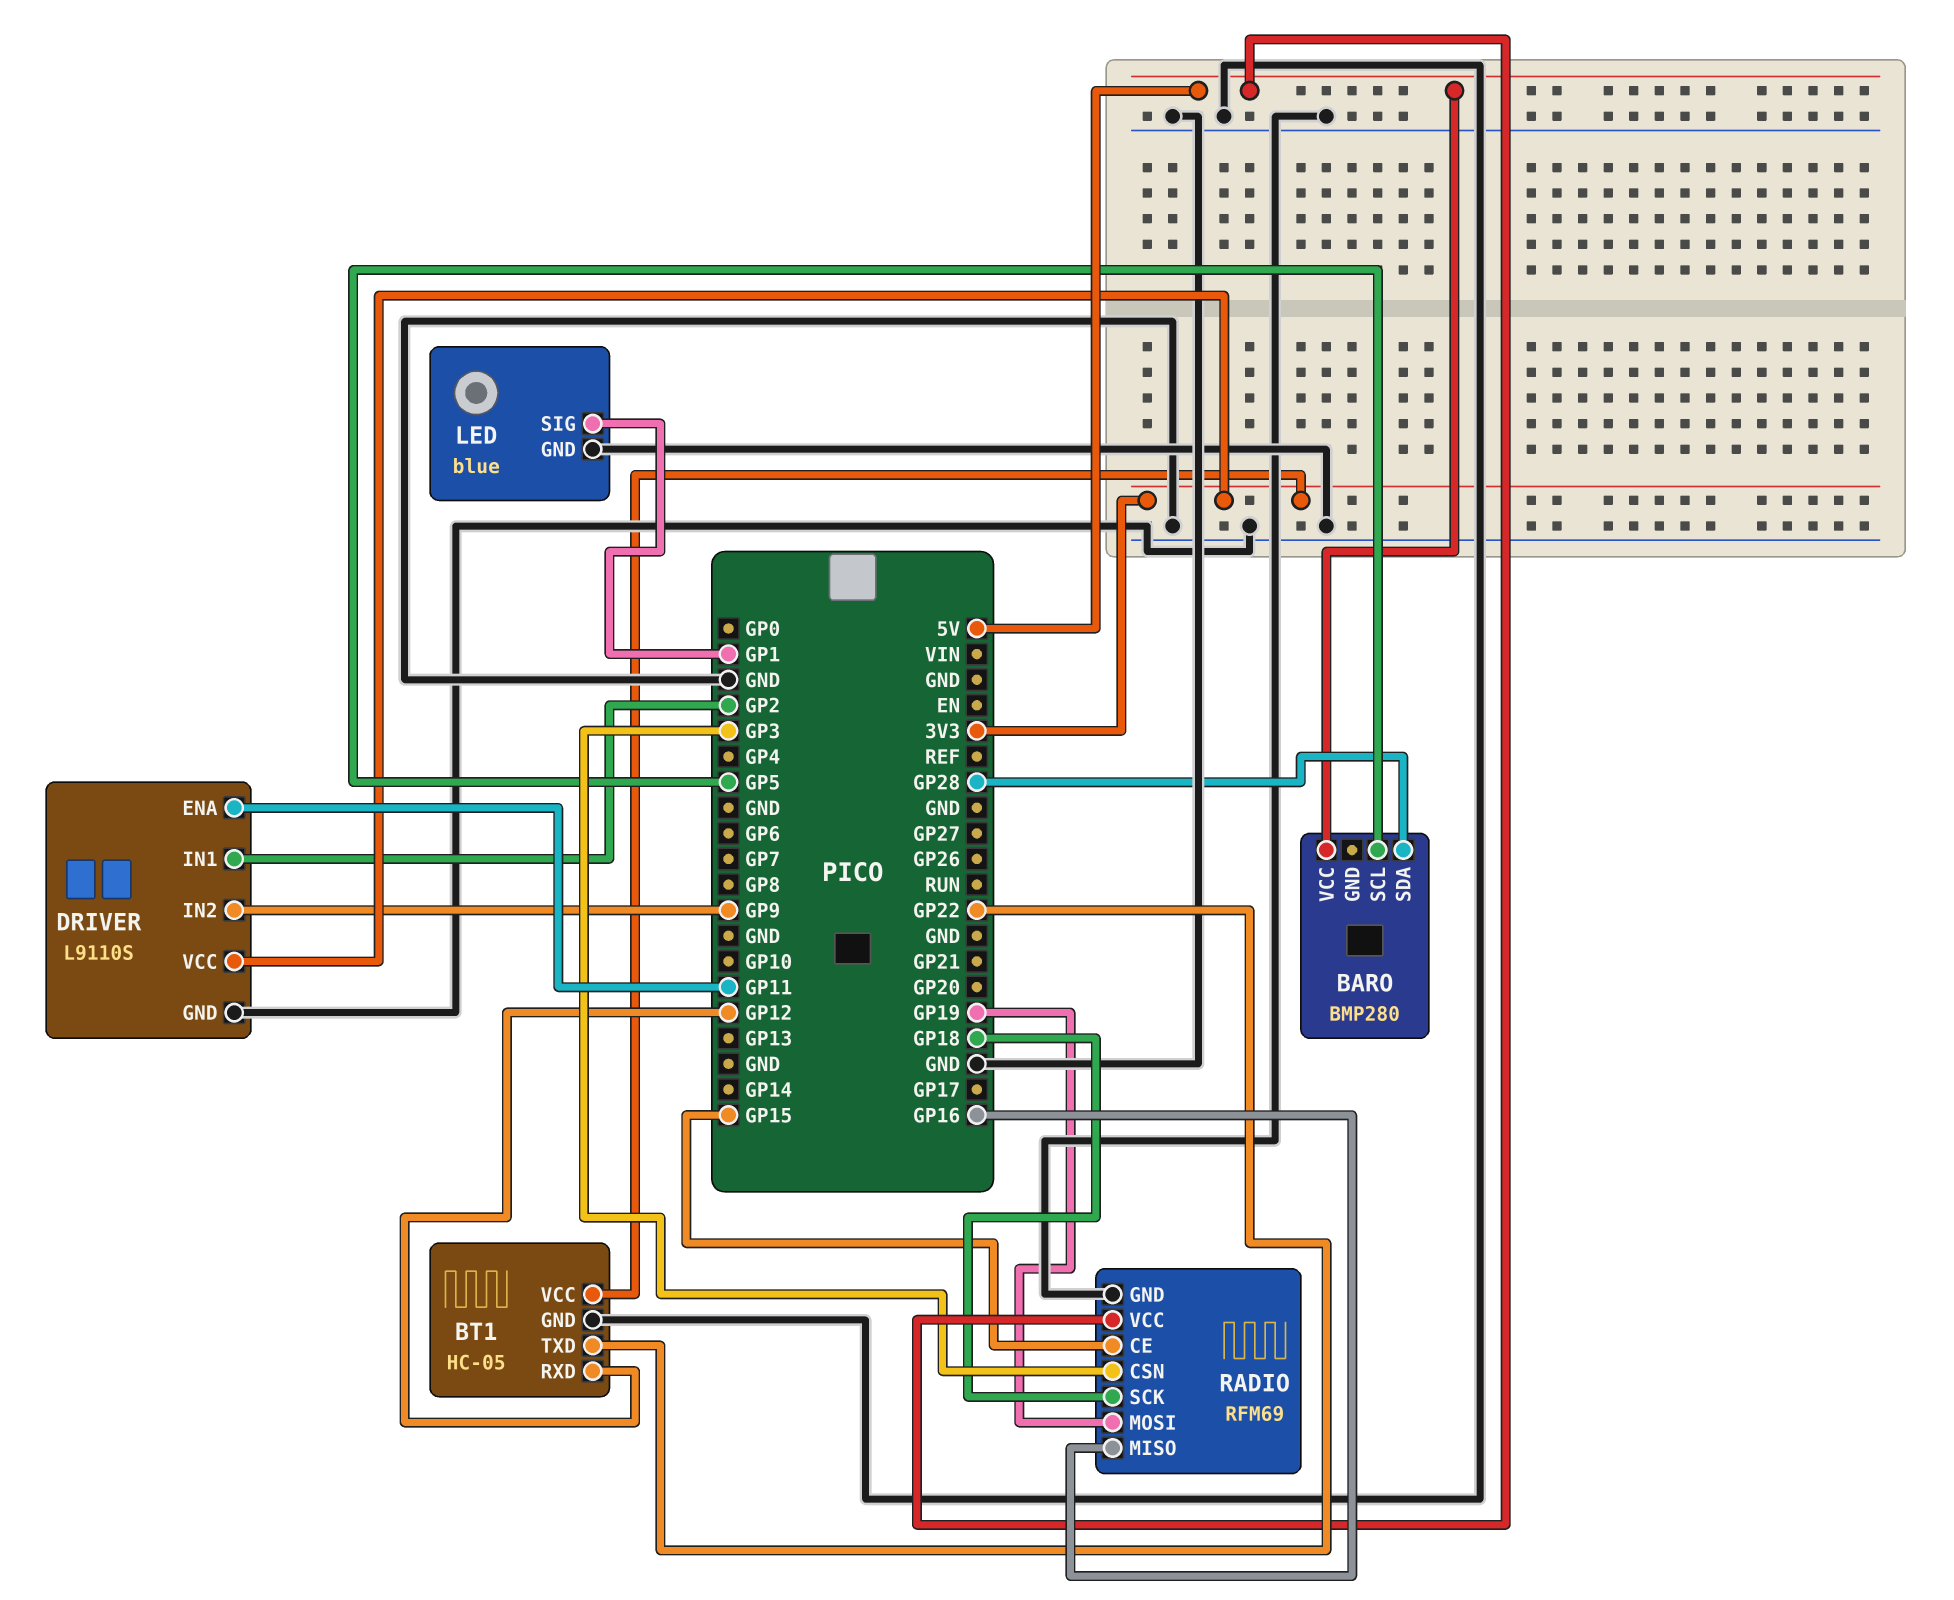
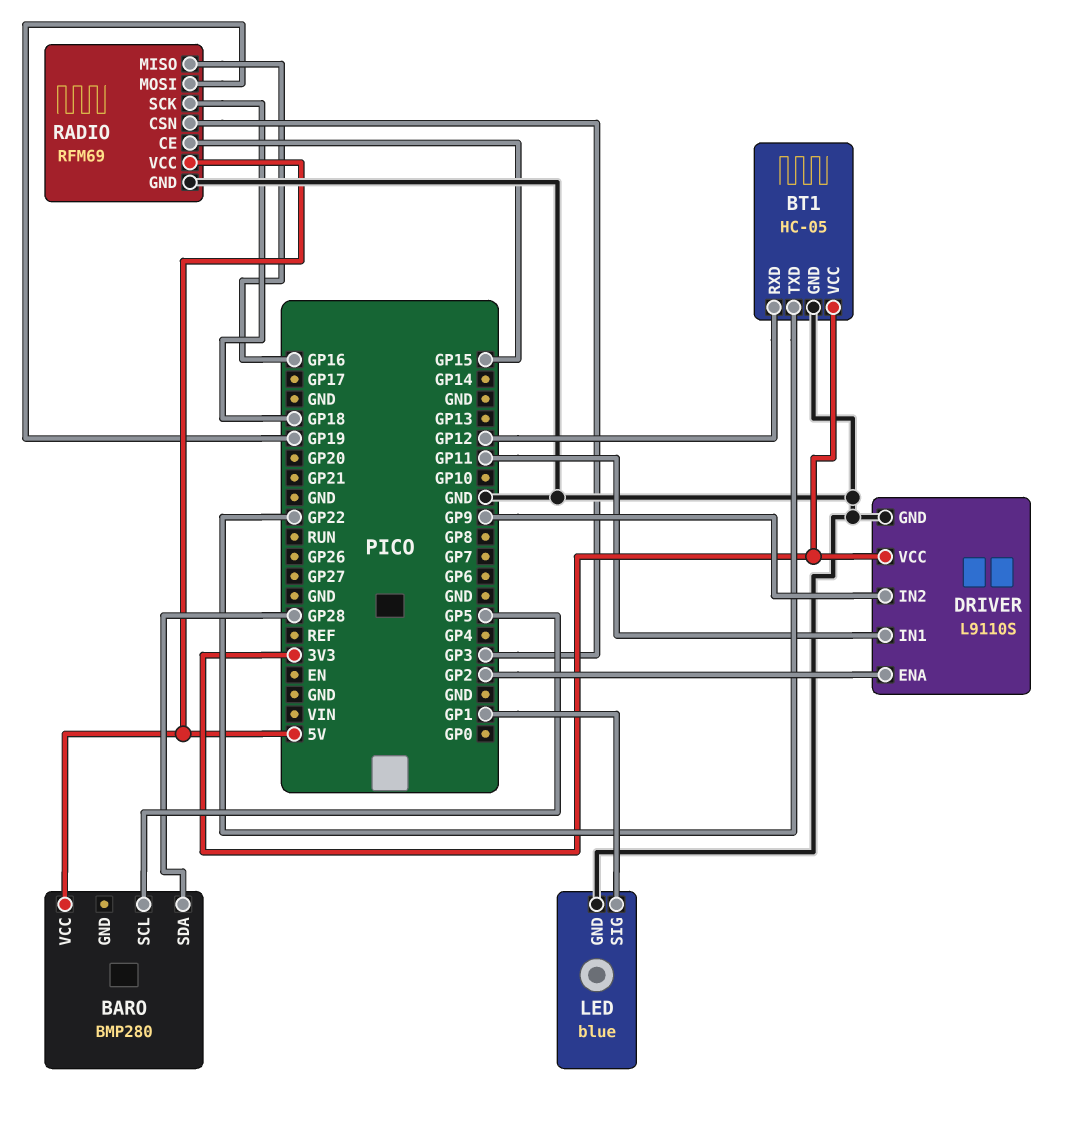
DRIVER pin ENA: GP11 -> GP2
DRIVER pin IN1: GP2 -> GP11

